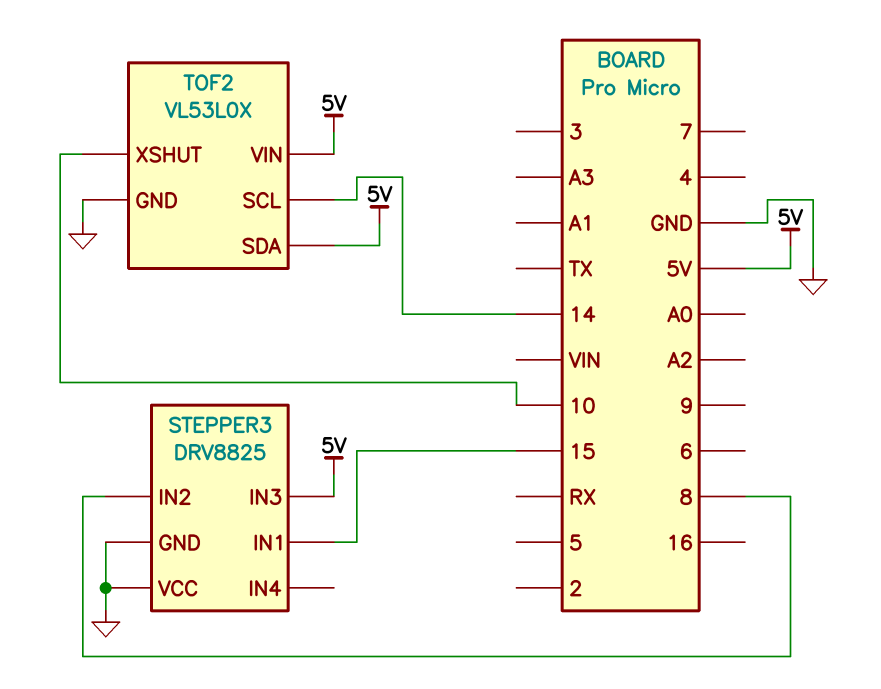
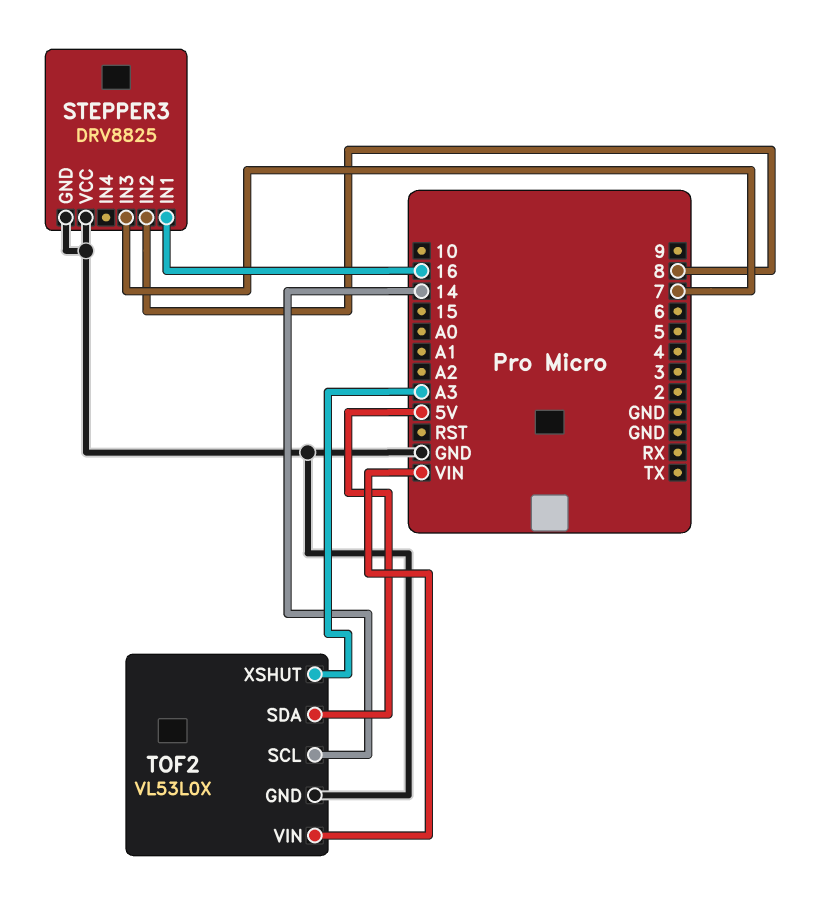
STEPPER3 pin IN1: 15 -> 16
STEPPER3 pin IN3: 5V -> 7
TOF2 pin VIN: 5V -> VIN
TOF2 pin XSHUT: 10 -> A3

